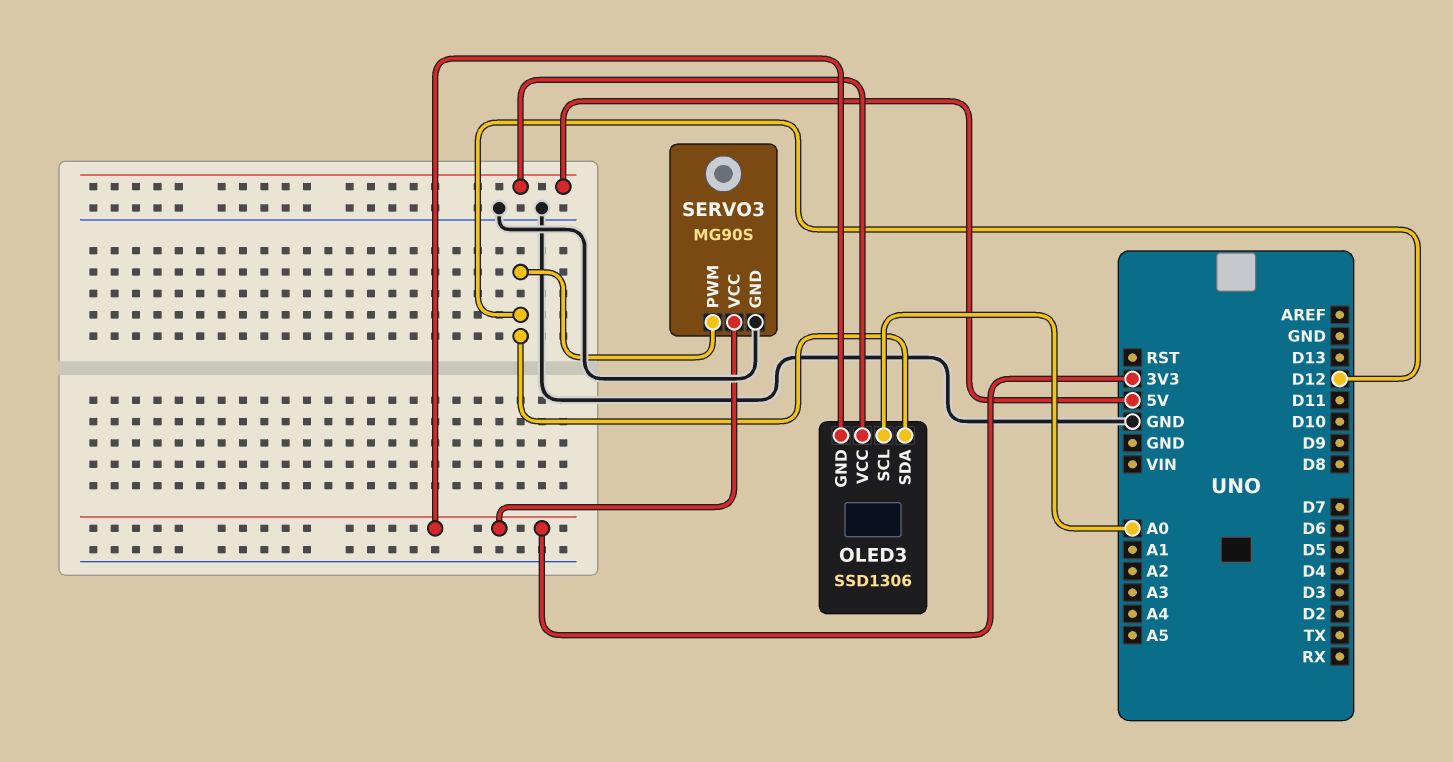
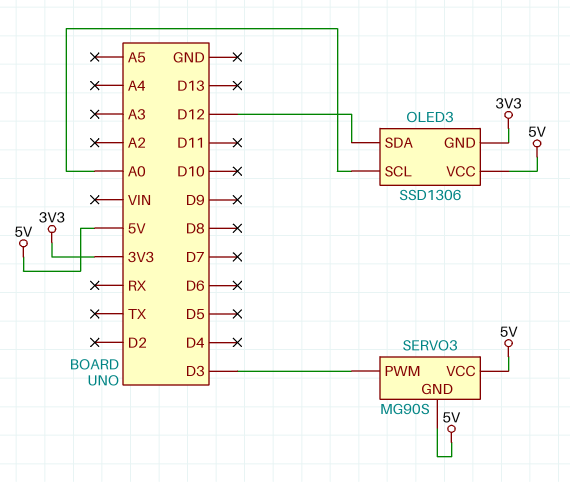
SERVO3 pin GND: GND -> 5V
SERVO3 pin PWM: D12 -> D3
SERVO3 pin VCC: 3V3 -> 5V

